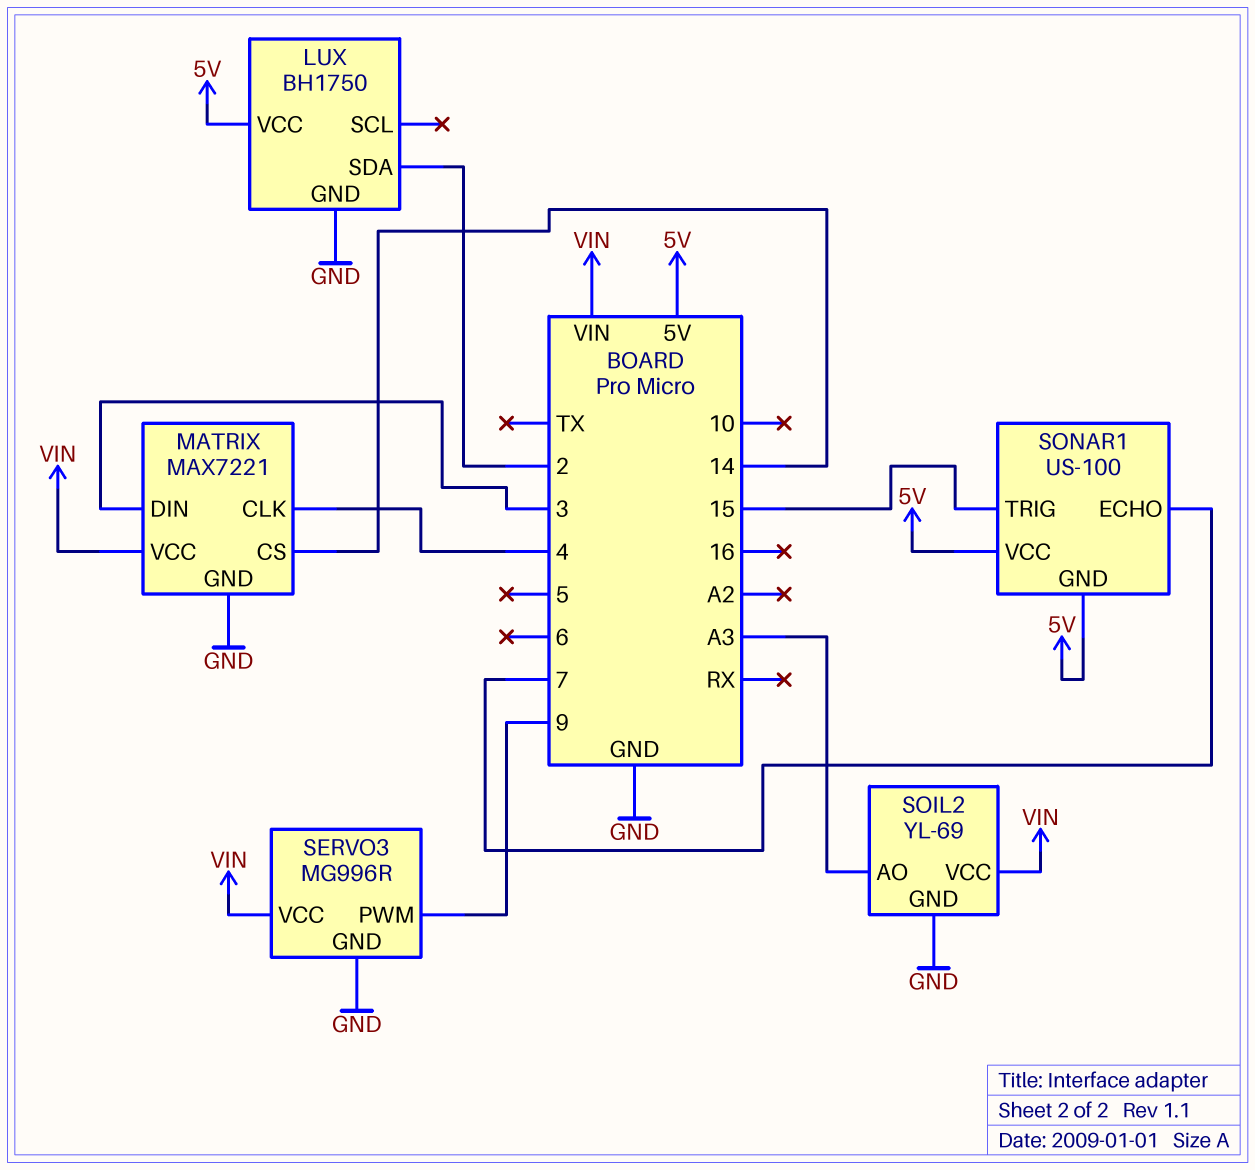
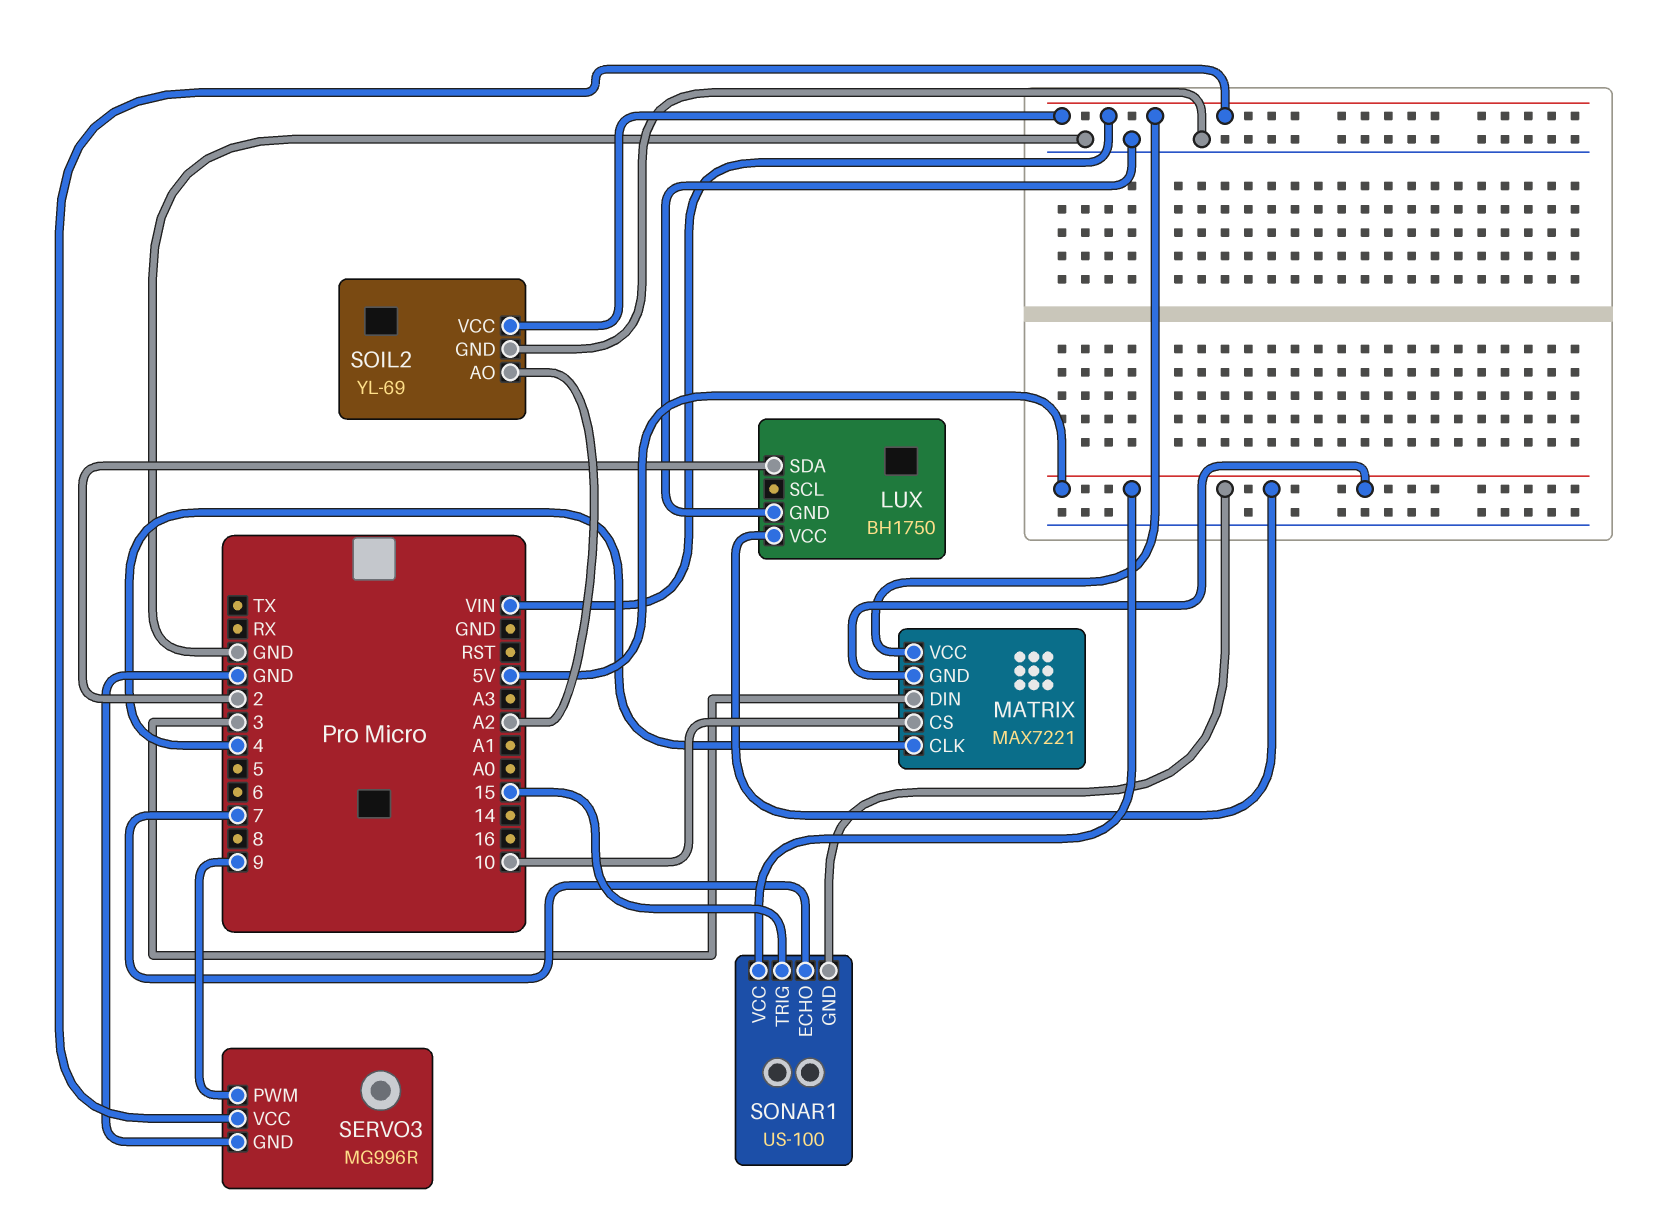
MATRIX pin CS: 14 -> 10
MATRIX pin GND: GND -> 5V
SOIL2 pin AO: A3 -> A2

